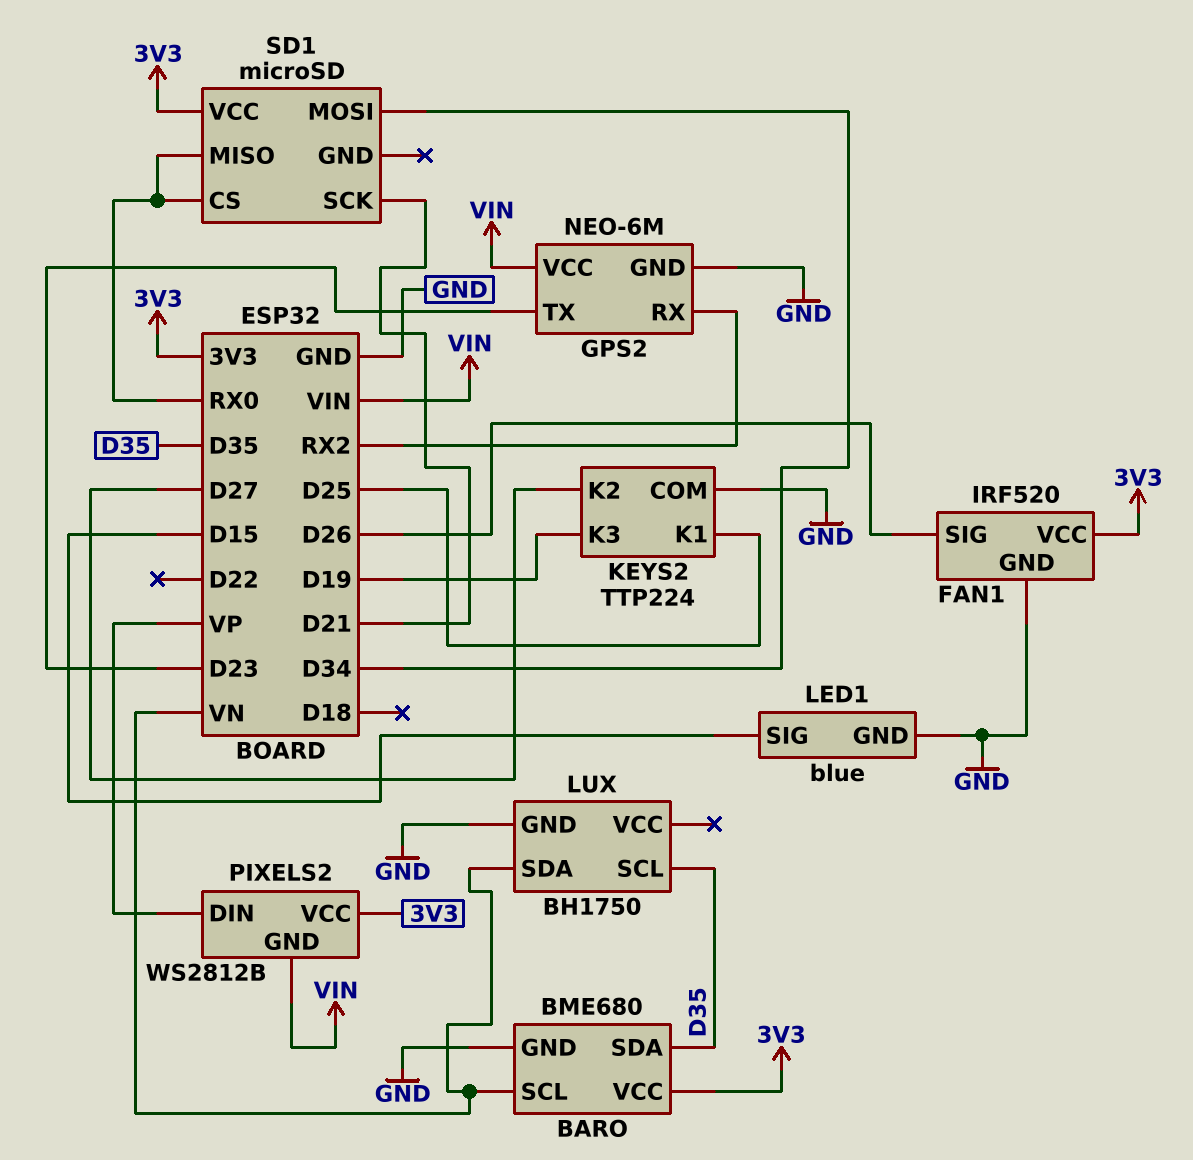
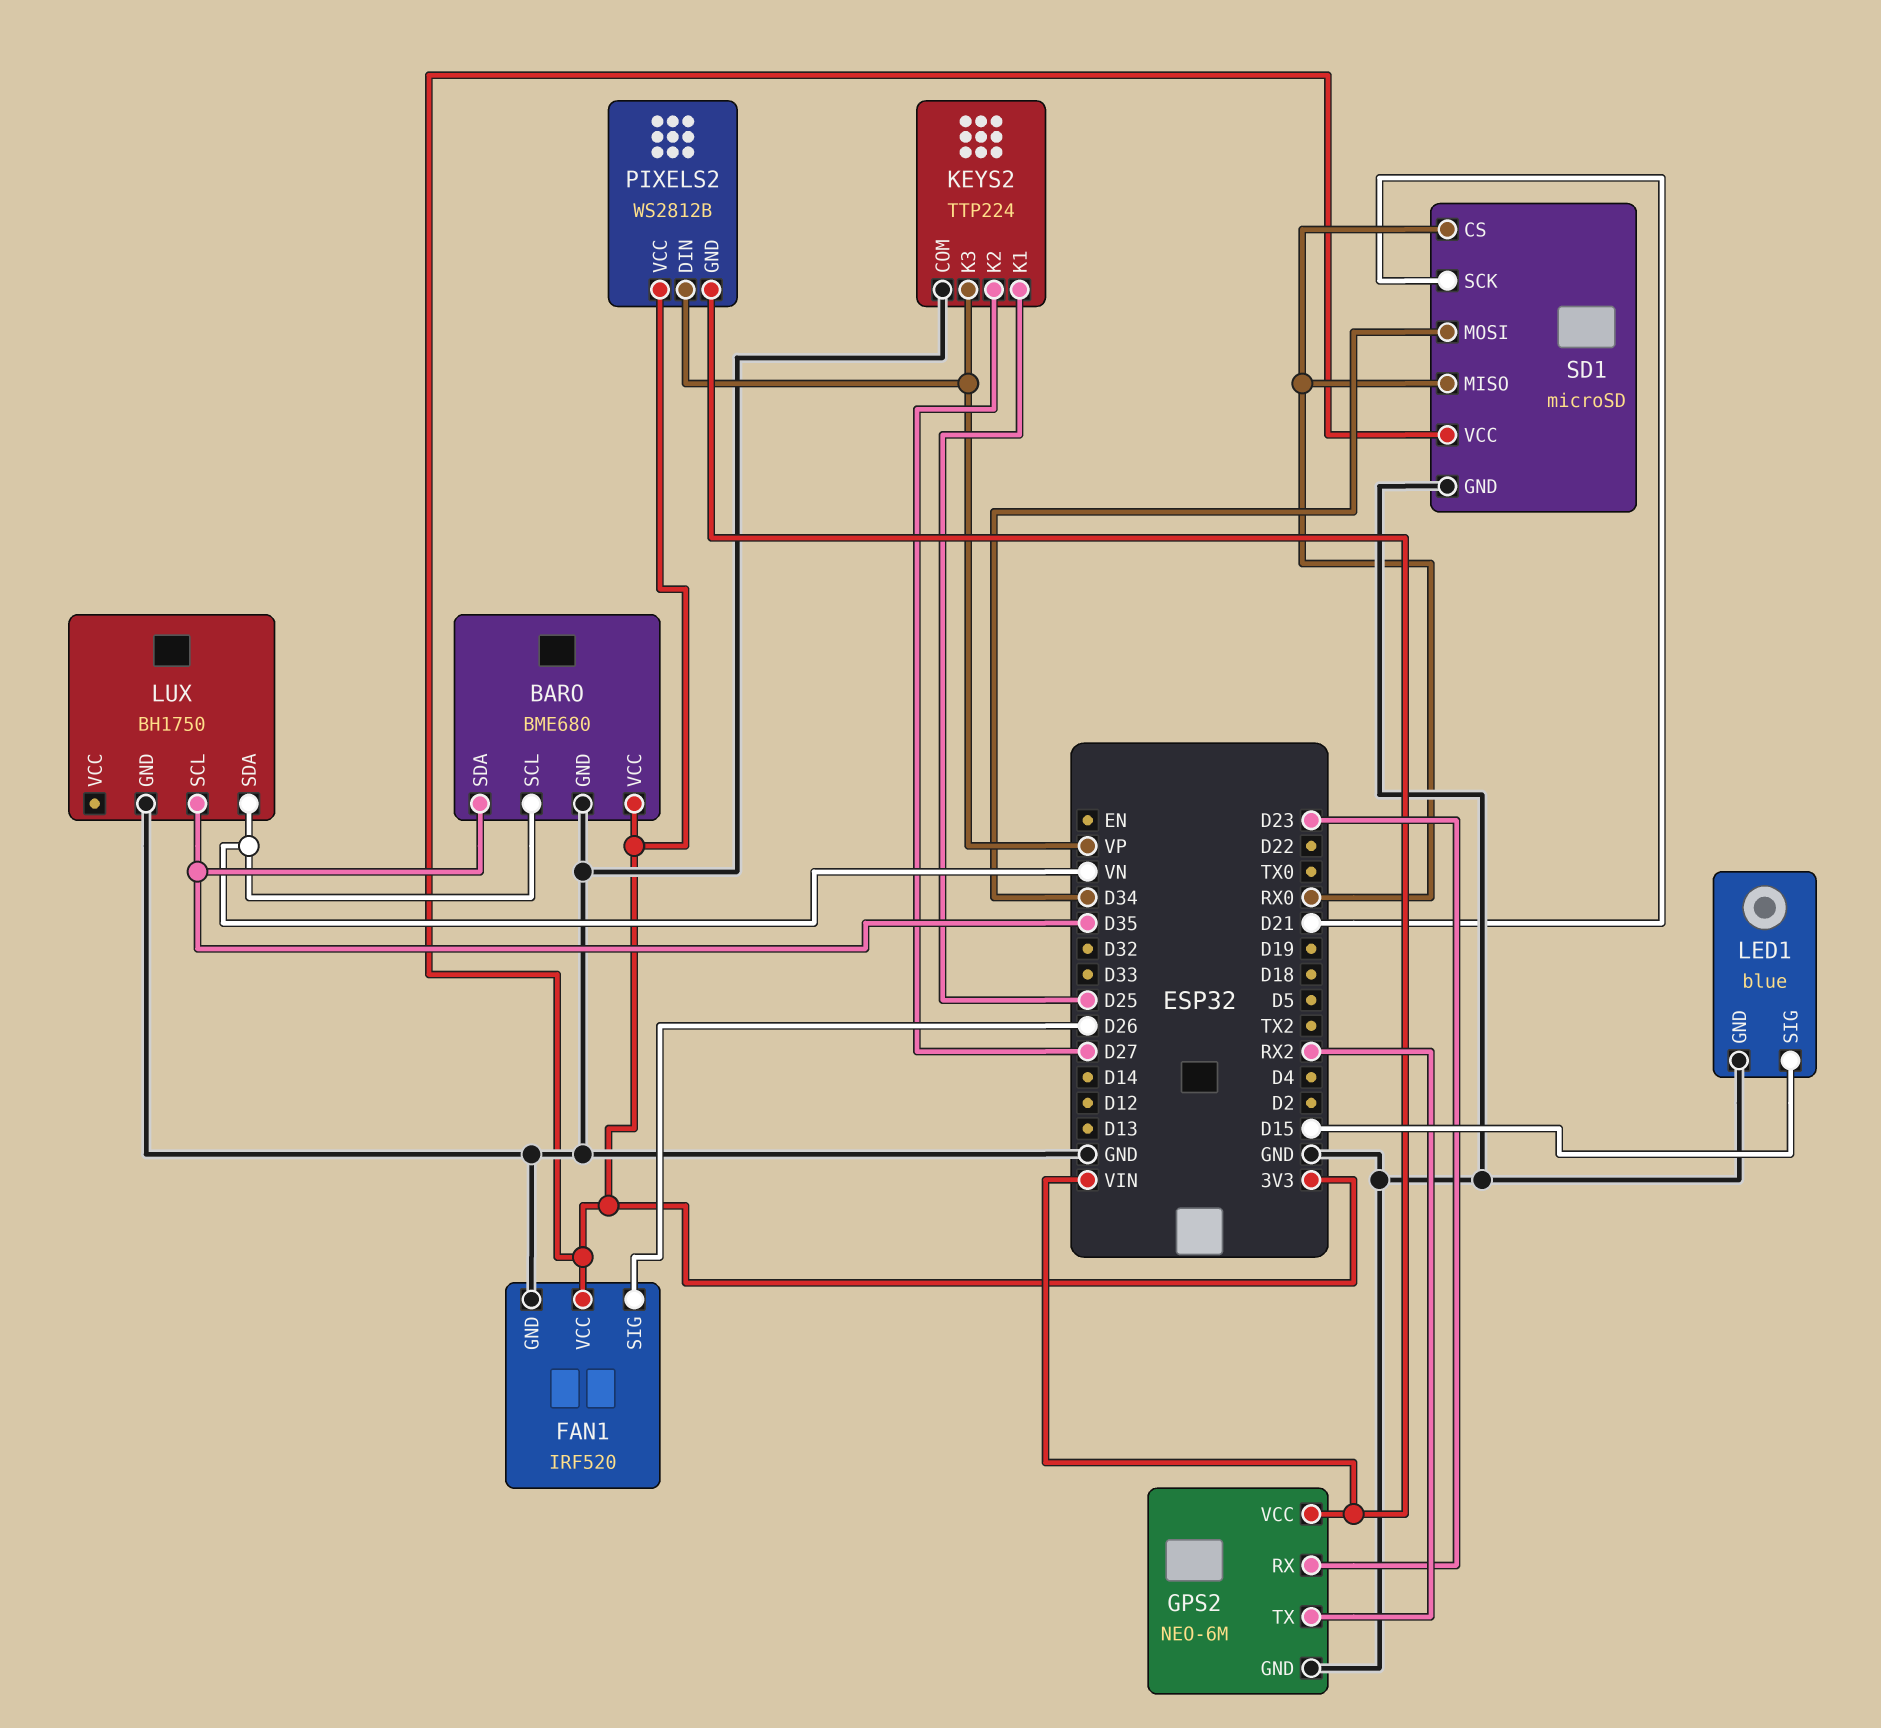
GPS2 pin RX: RX2 -> D23
GPS2 pin TX: D23 -> RX2
KEYS2 pin K3: D19 -> VP
SD1 pin GND: none -> GND

